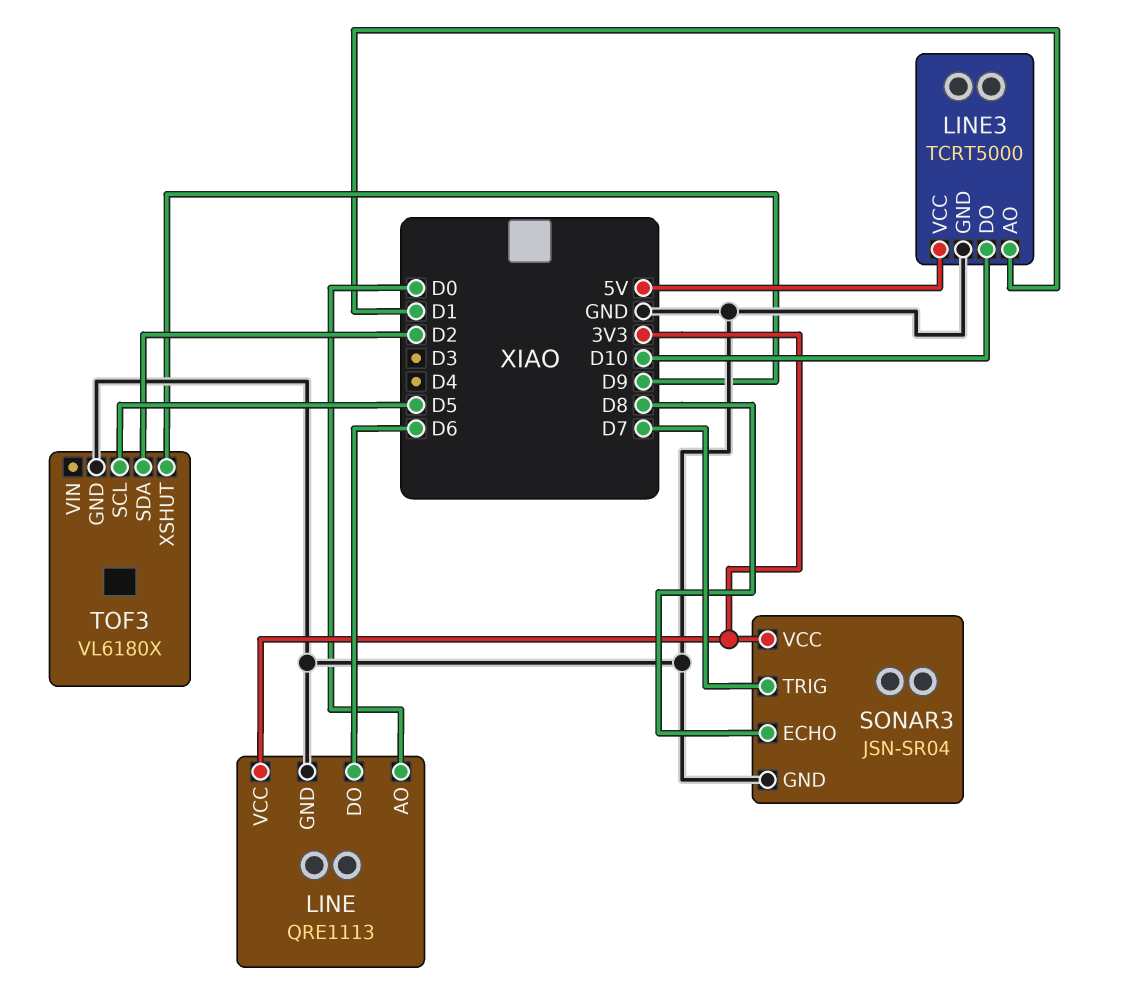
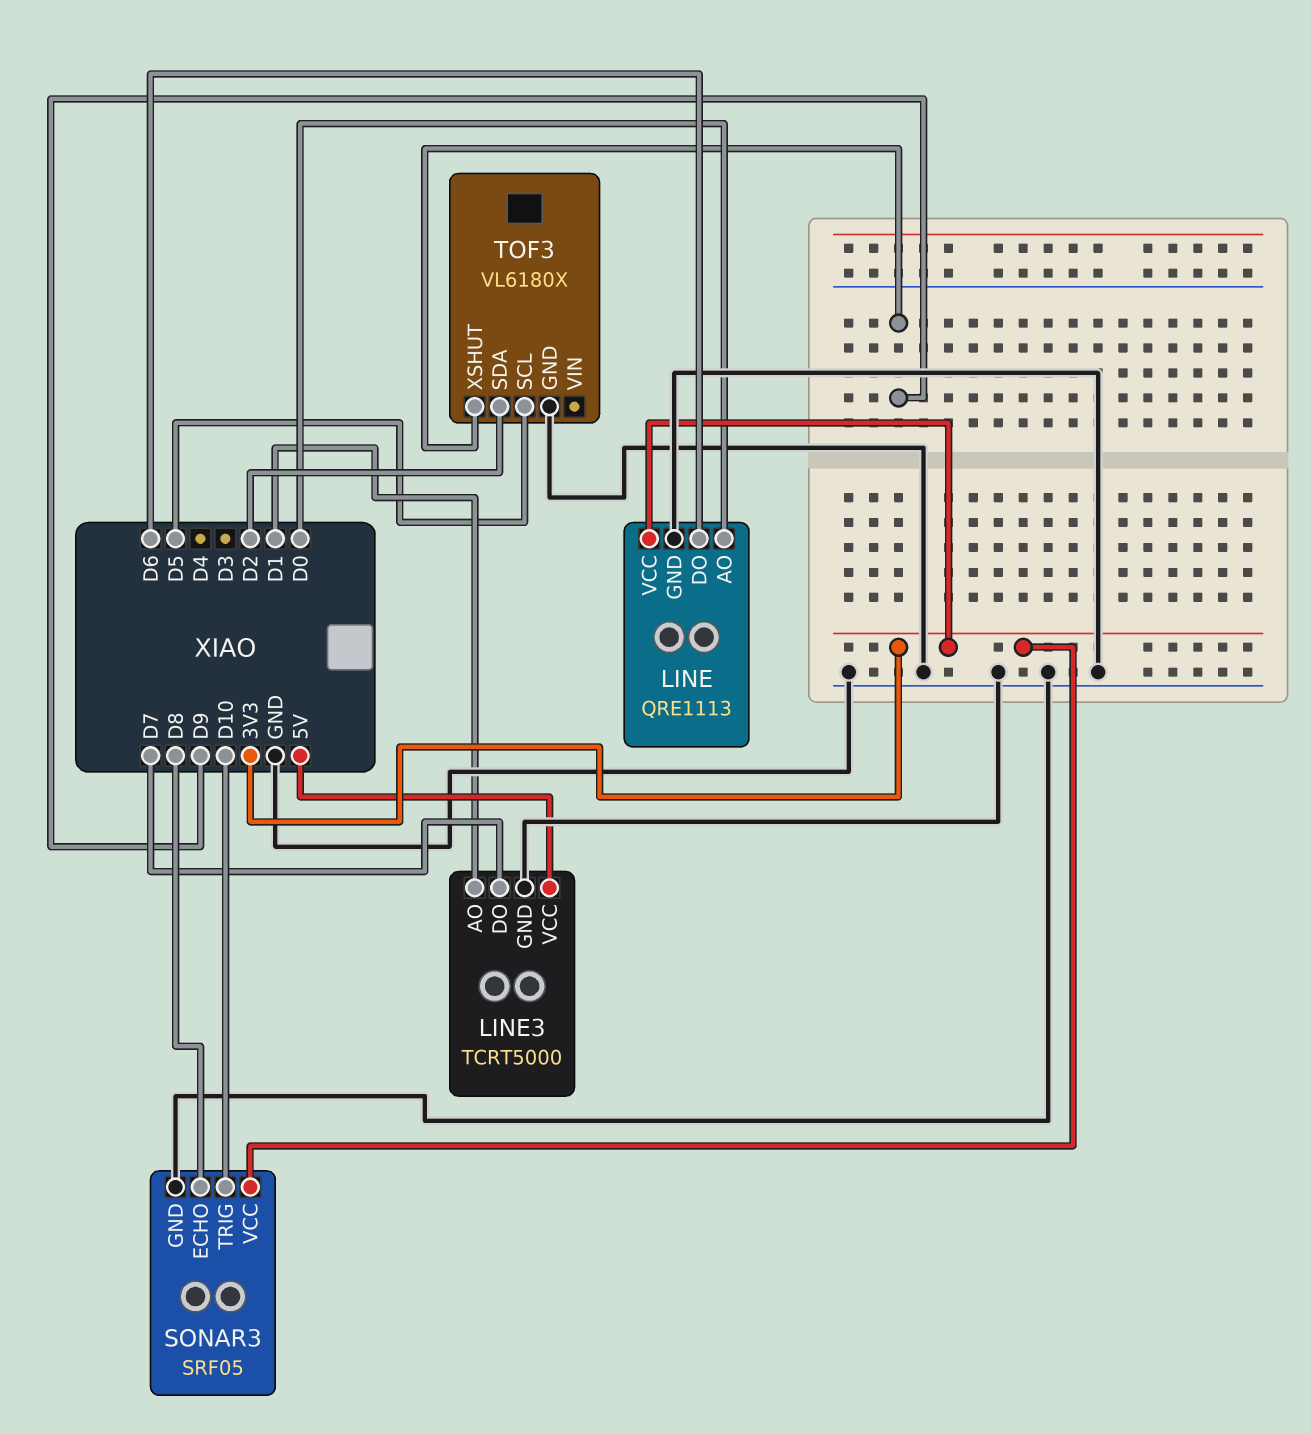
LINE3 pin DO: D10 -> D7
SONAR3: JSN-SR04 -> SRF05
SONAR3 pin TRIG: D7 -> D10

